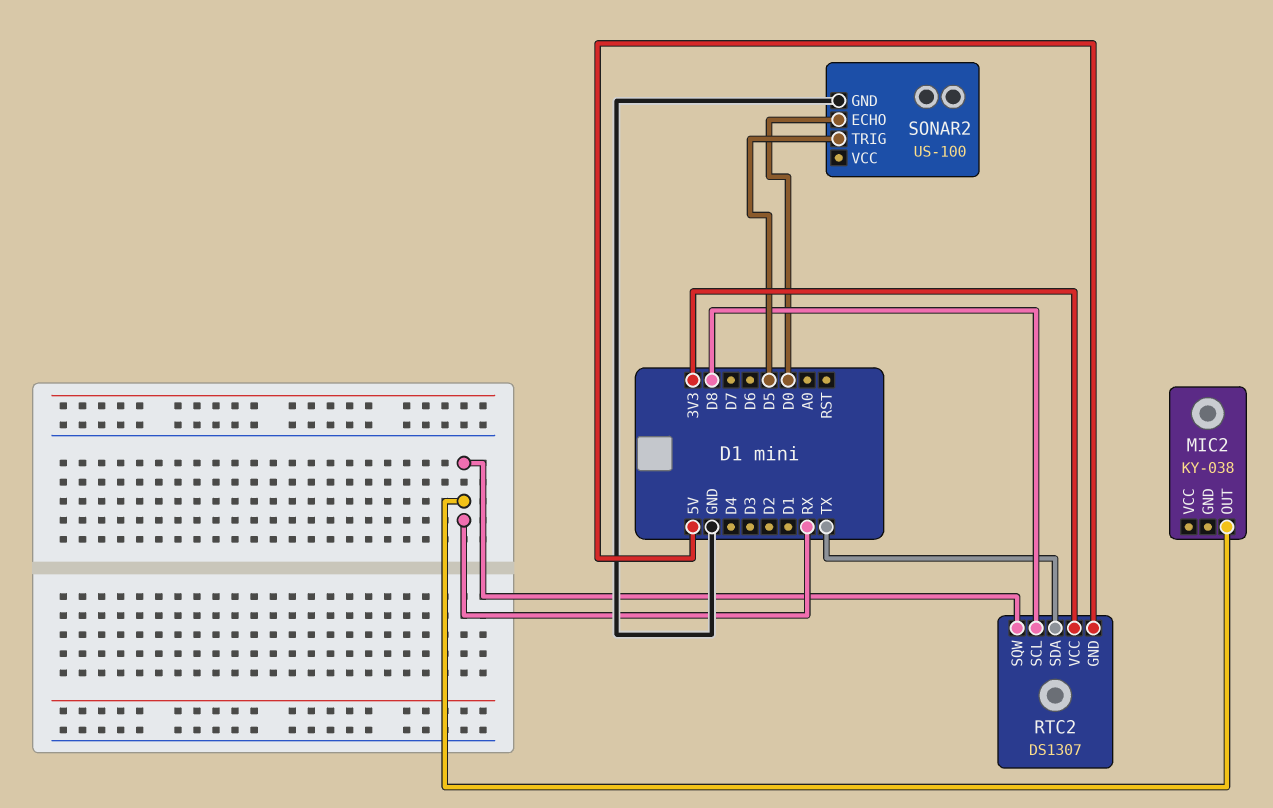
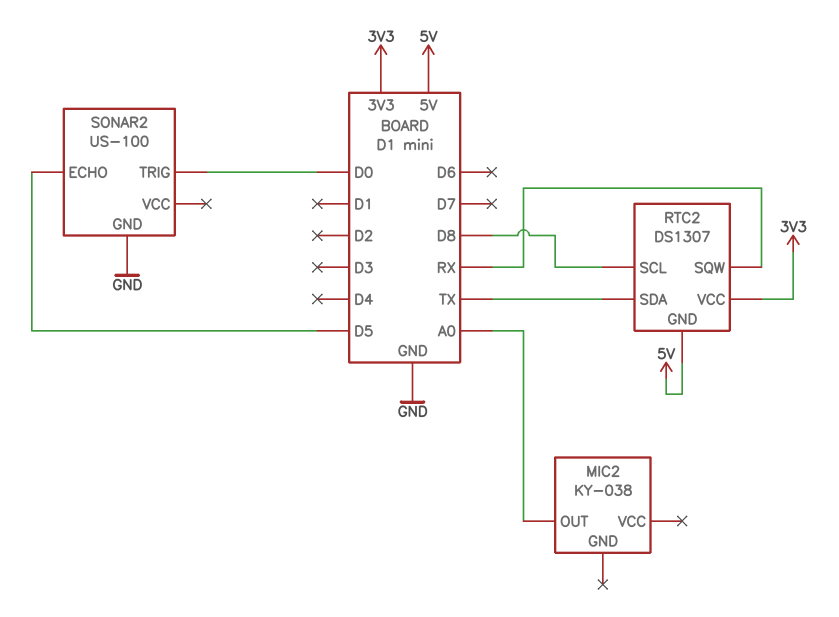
MIC2 pin OUT: RX -> A0
SONAR2 pin ECHO: D0 -> D5
SONAR2 pin TRIG: D5 -> D0

